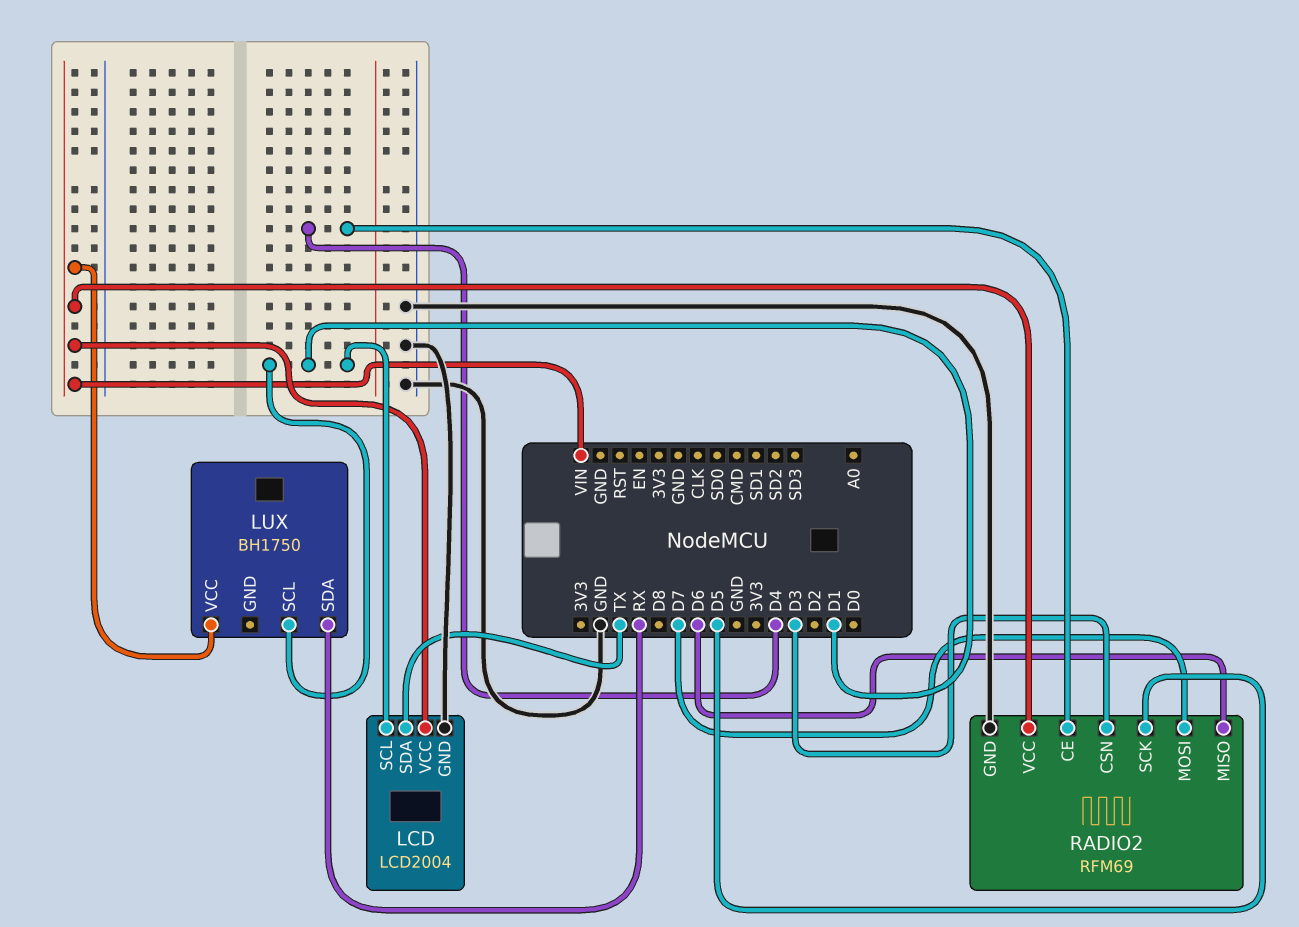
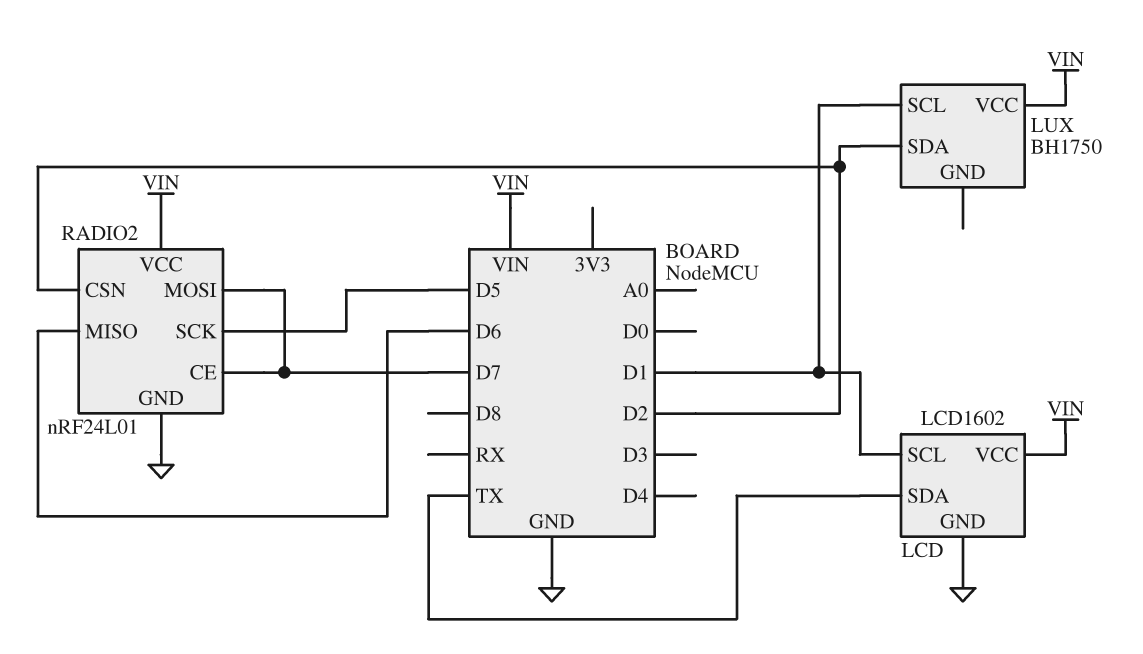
LCD: LCD2004 -> LCD1602
LUX pin SDA: RX -> D2
RADIO2: RFM69 -> nRF24L01
RADIO2 pin CE: D4 -> D7
RADIO2 pin CSN: D3 -> D2

